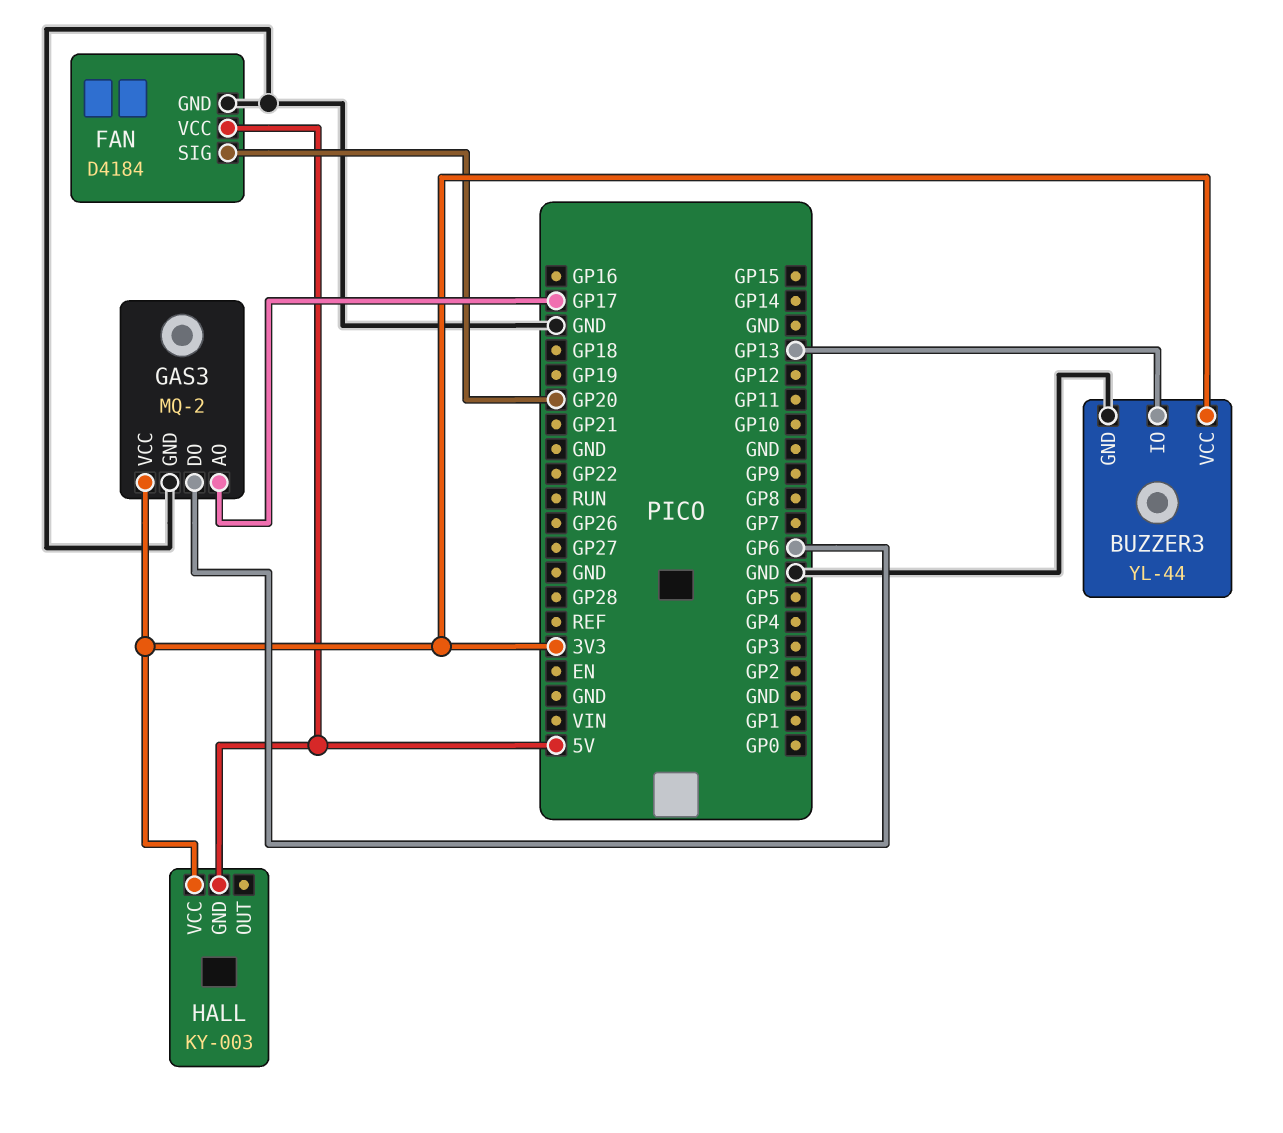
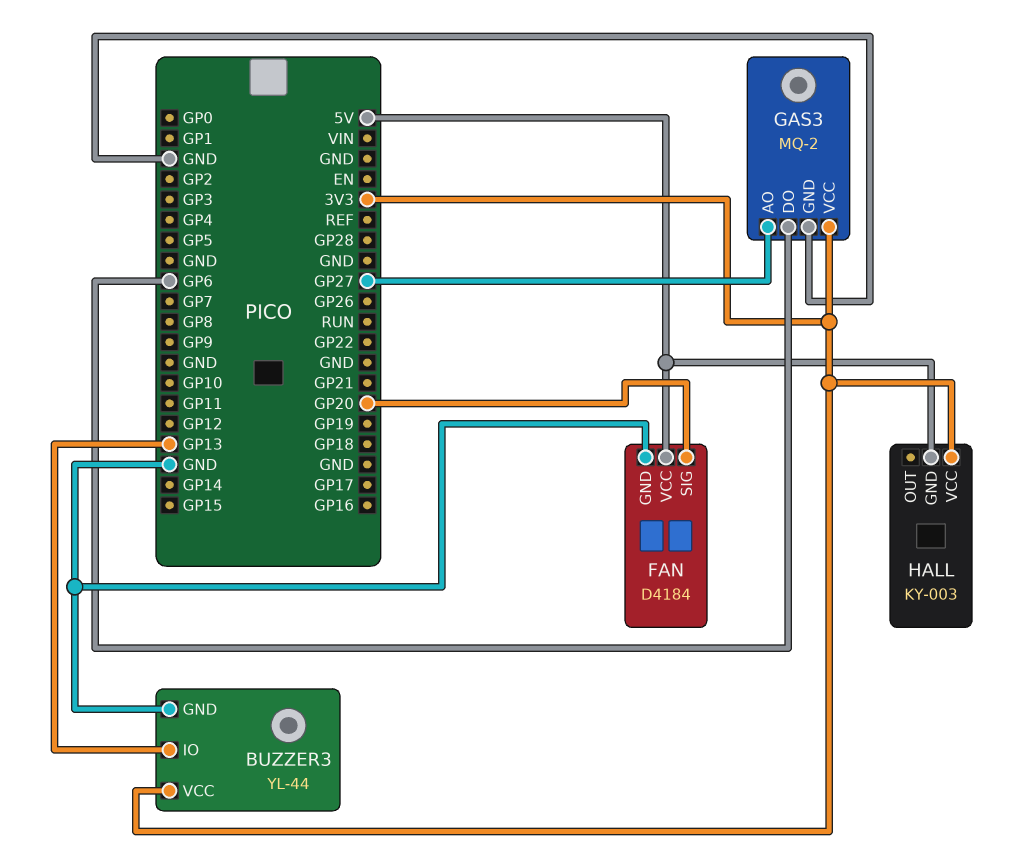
GAS3 pin AO: GP17 -> GP27

